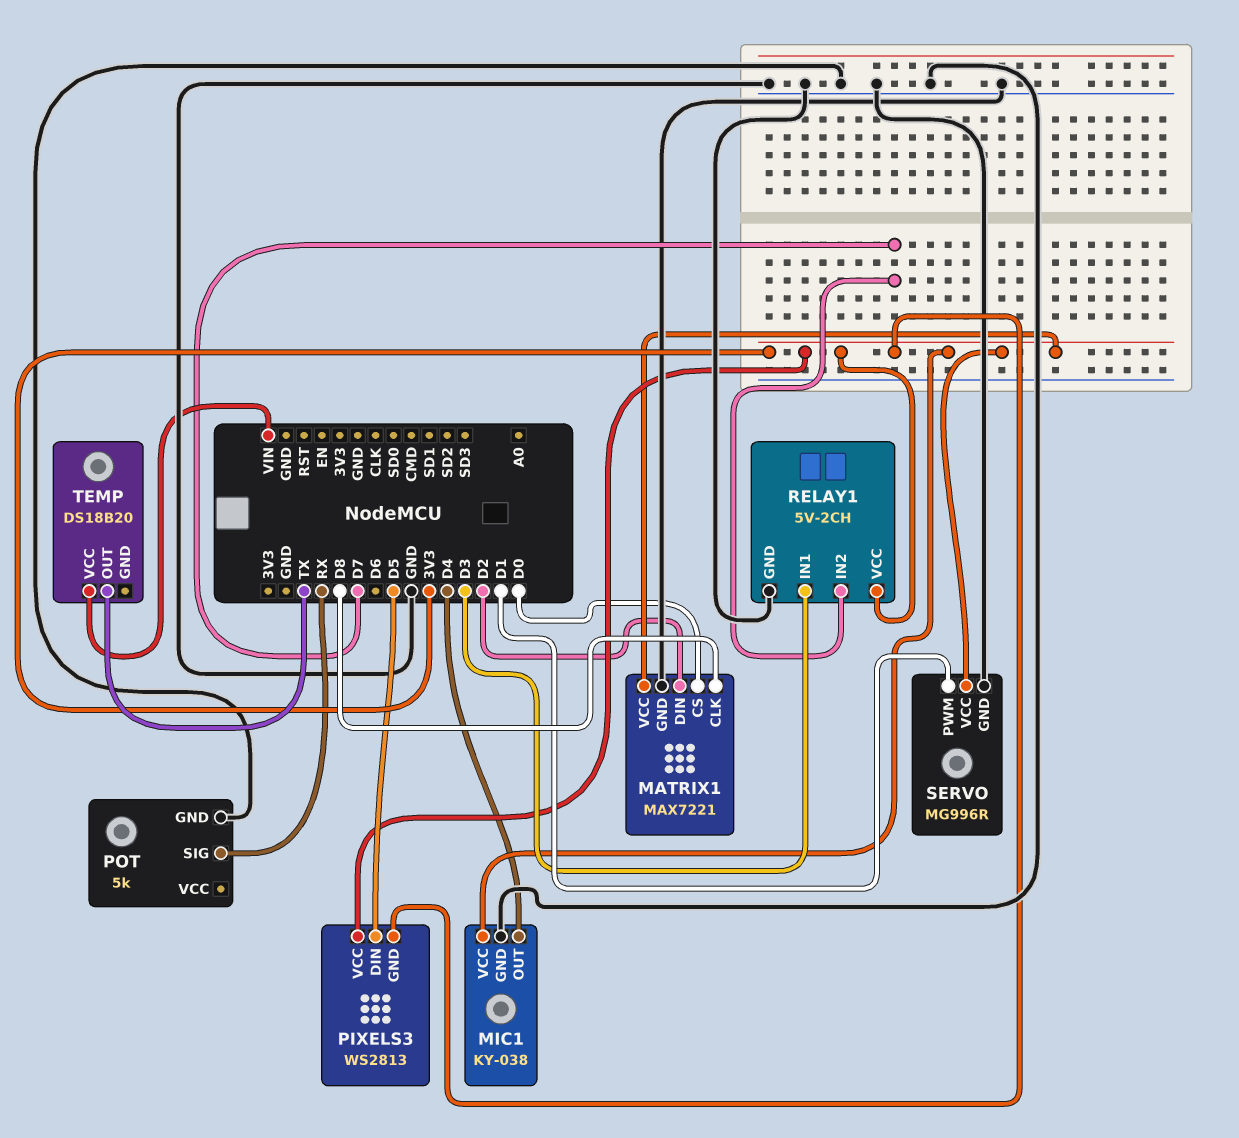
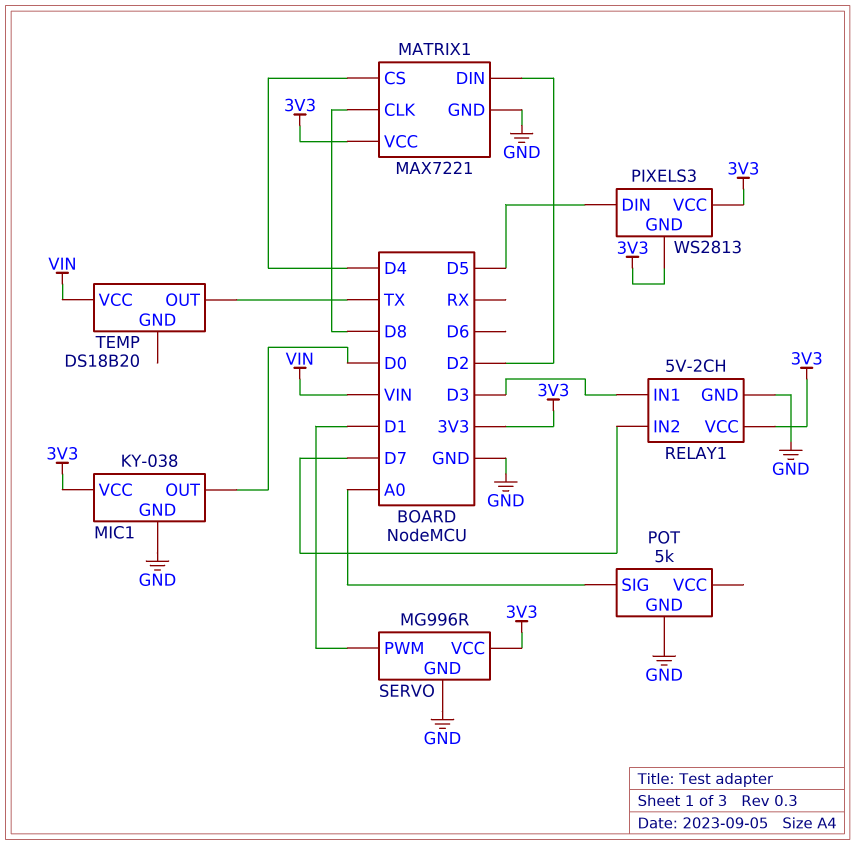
MATRIX1 pin CS: D0 -> D4
MIC1 pin OUT: D4 -> D0
POT pin SIG: RX -> A0

